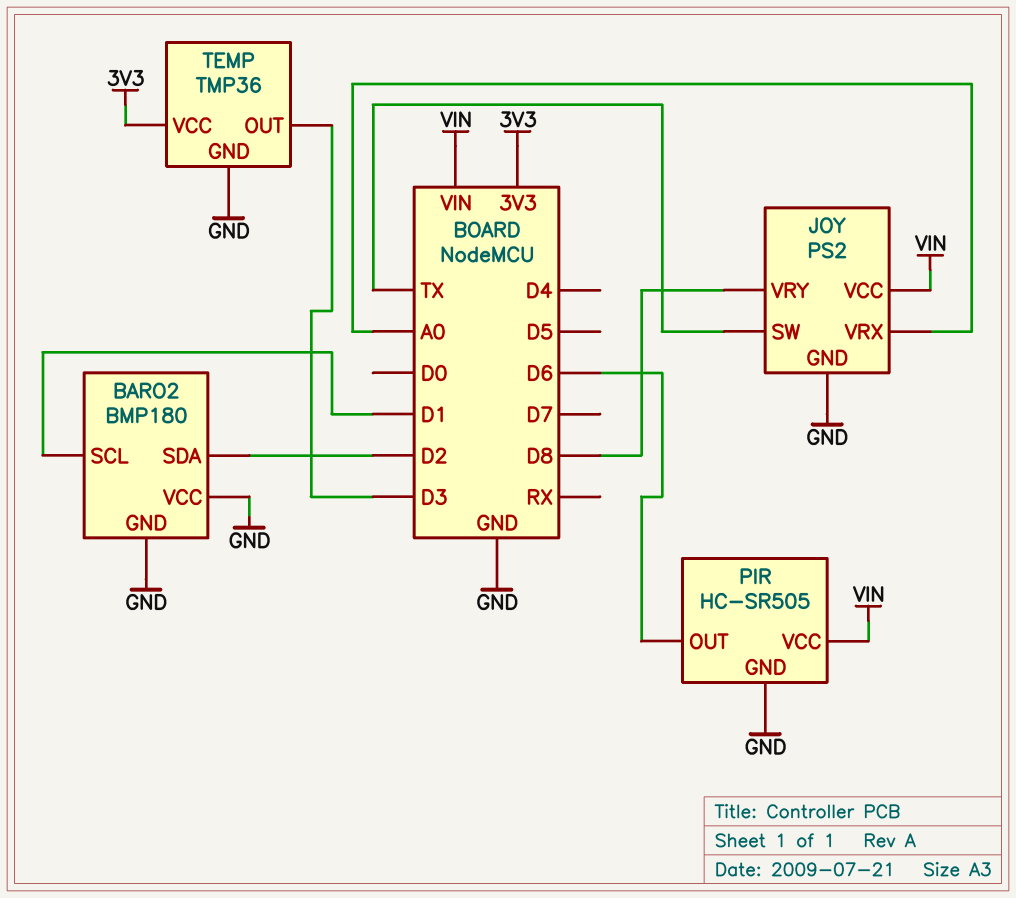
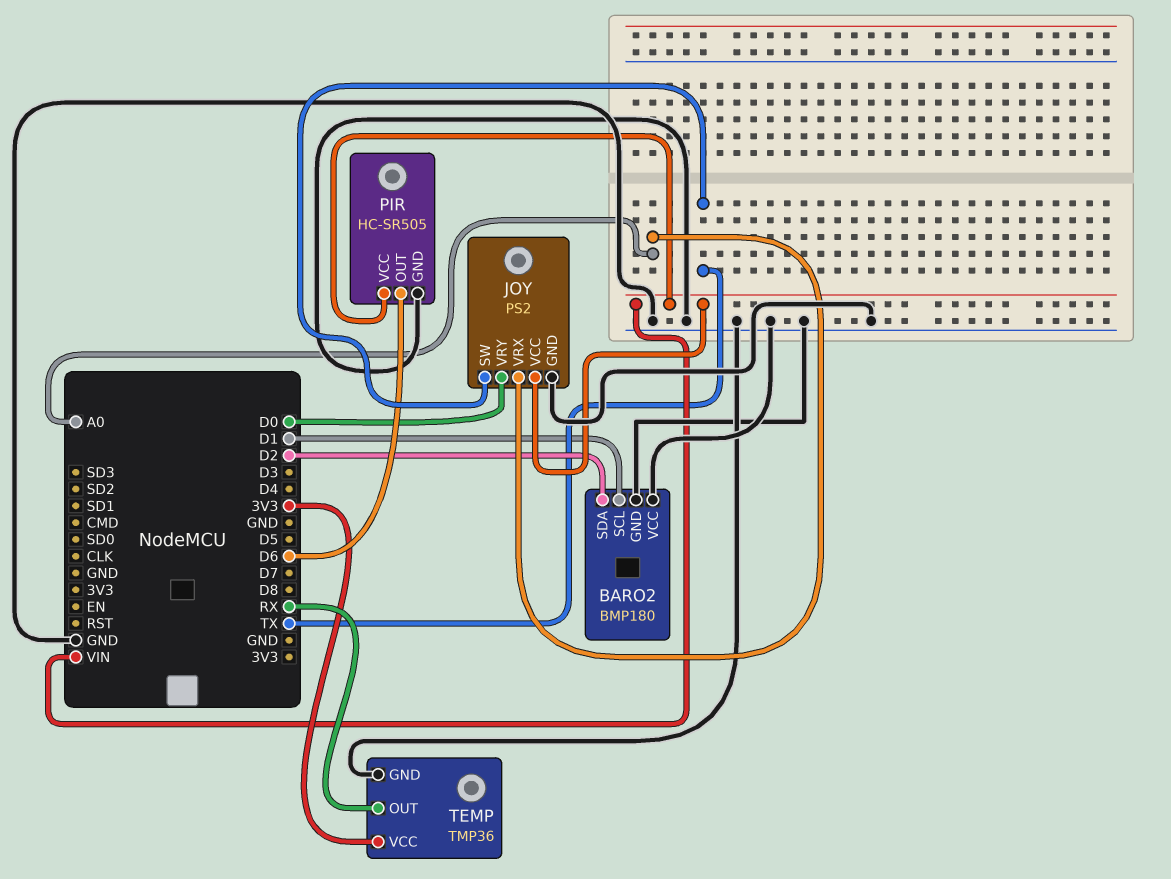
JOY pin VRY: D8 -> D0
TEMP pin OUT: D3 -> RX

